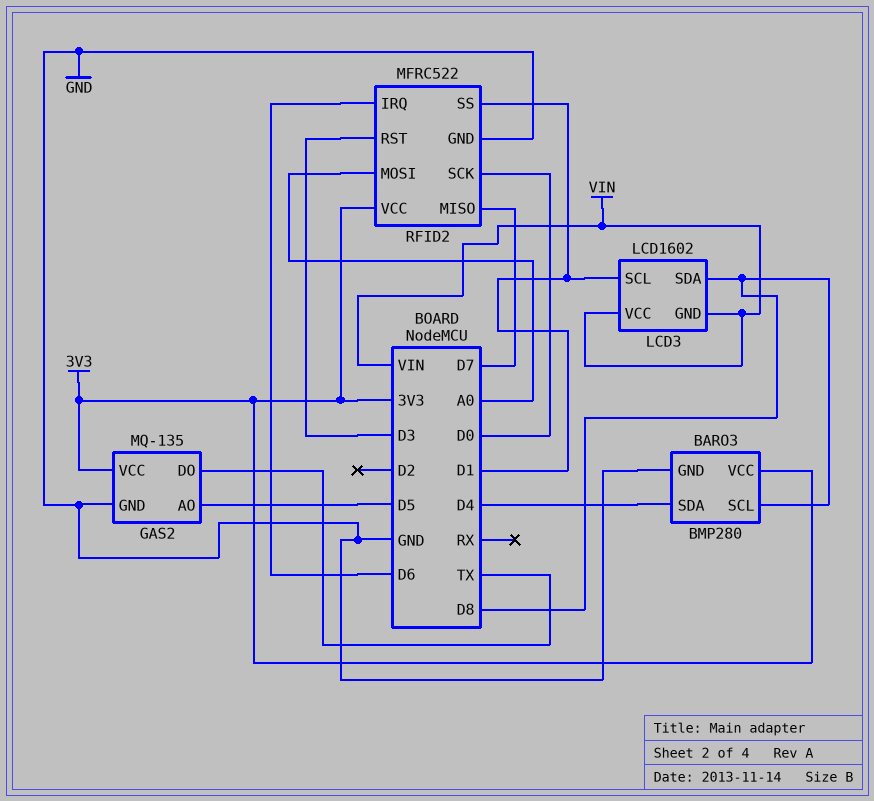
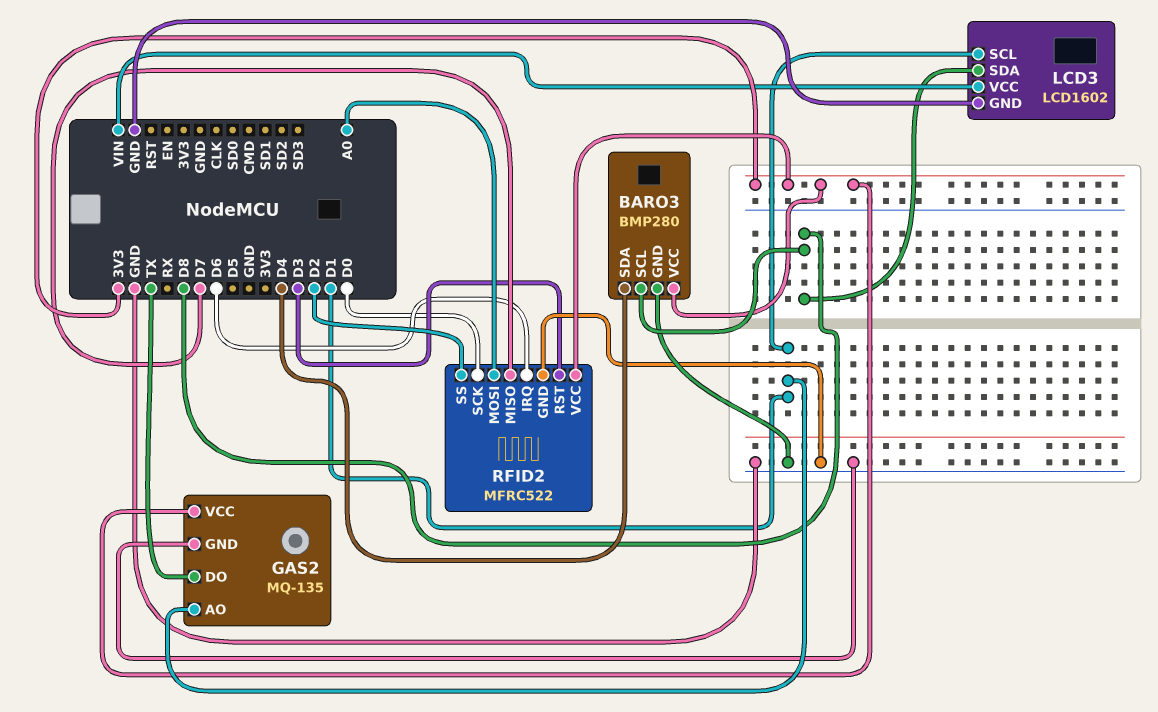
GAS2 pin AO: D5 -> D1
LCD3 pin GND: VIN -> GND
RFID2 pin SS: D1 -> D2

